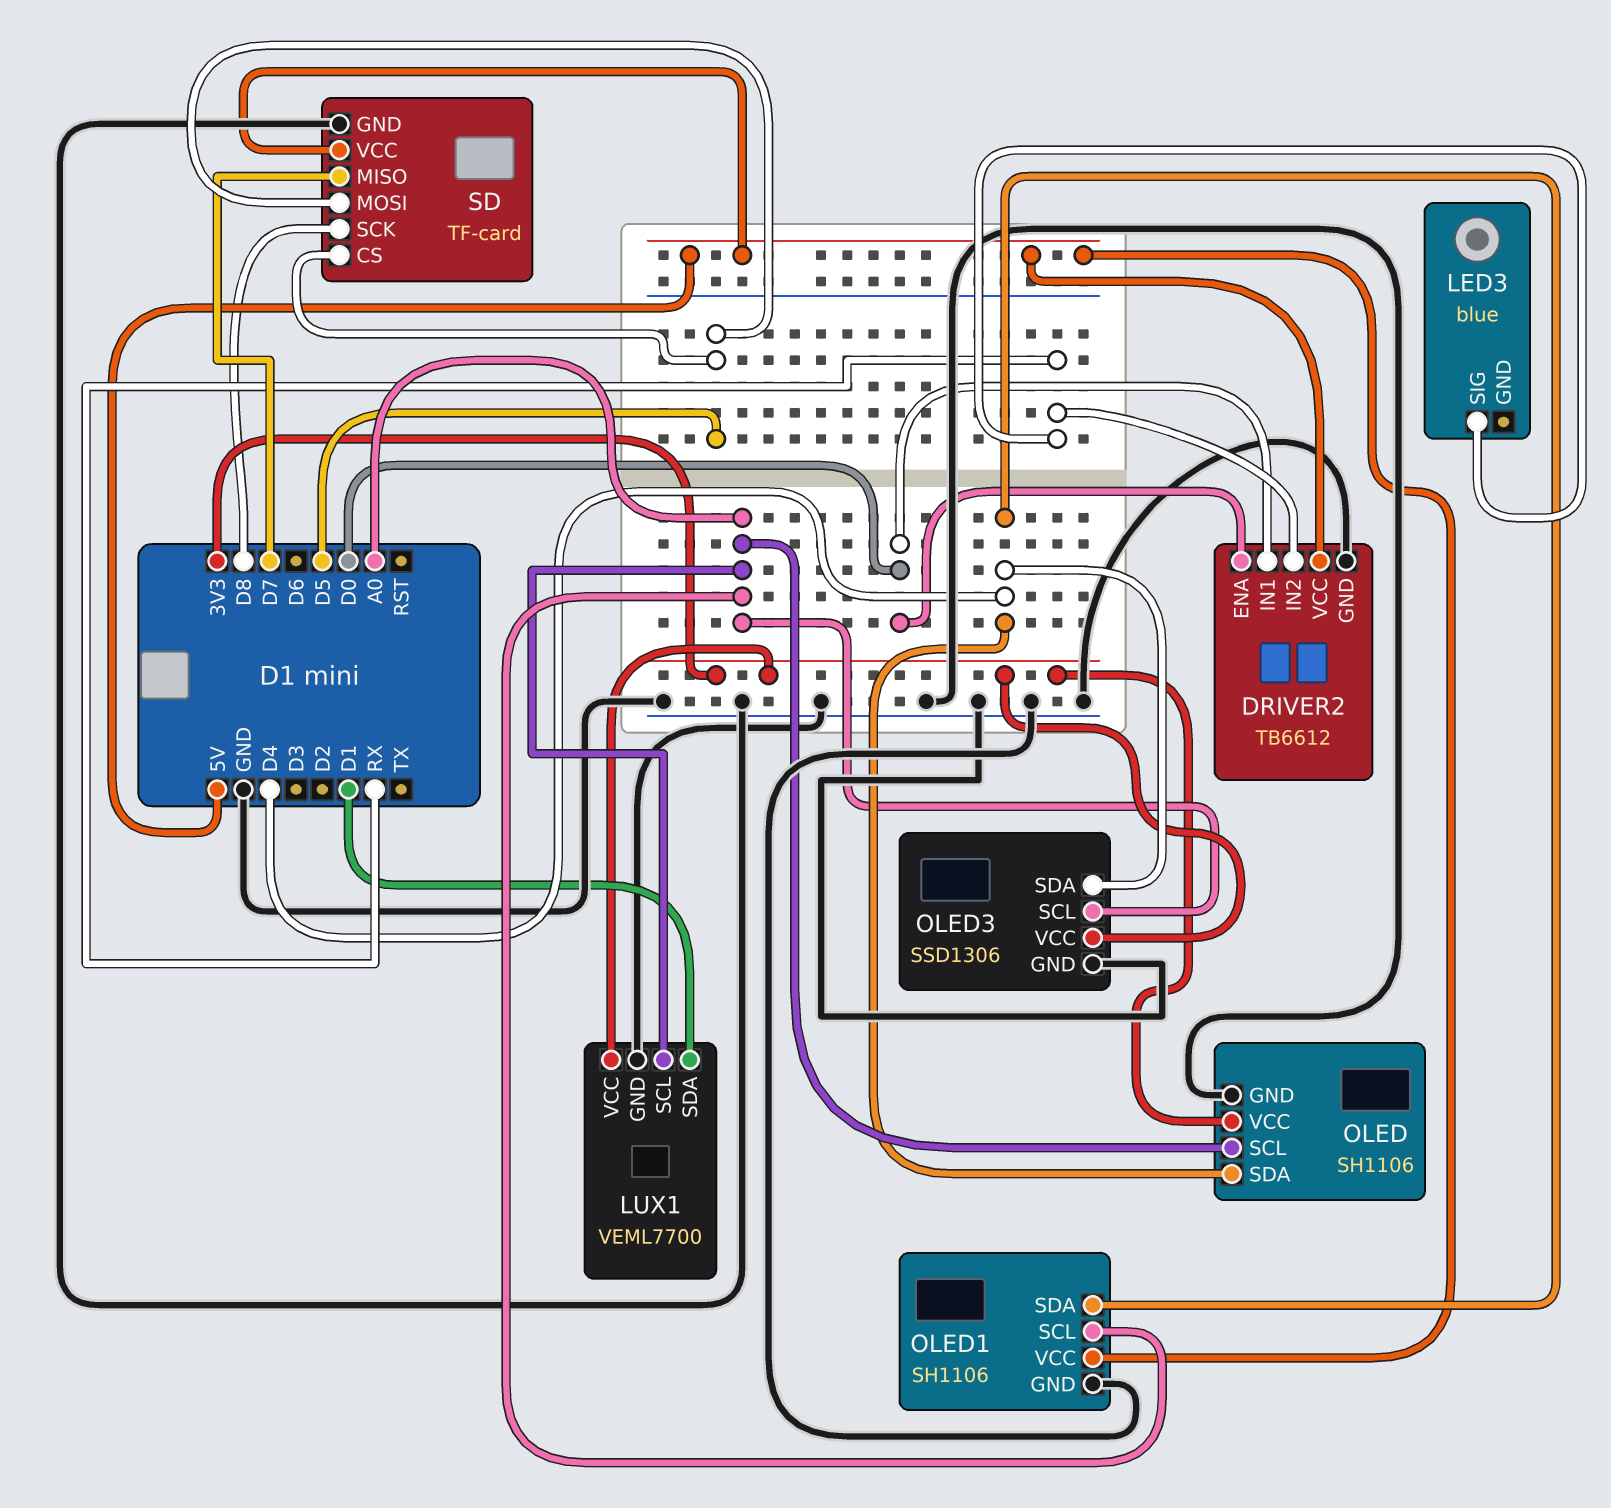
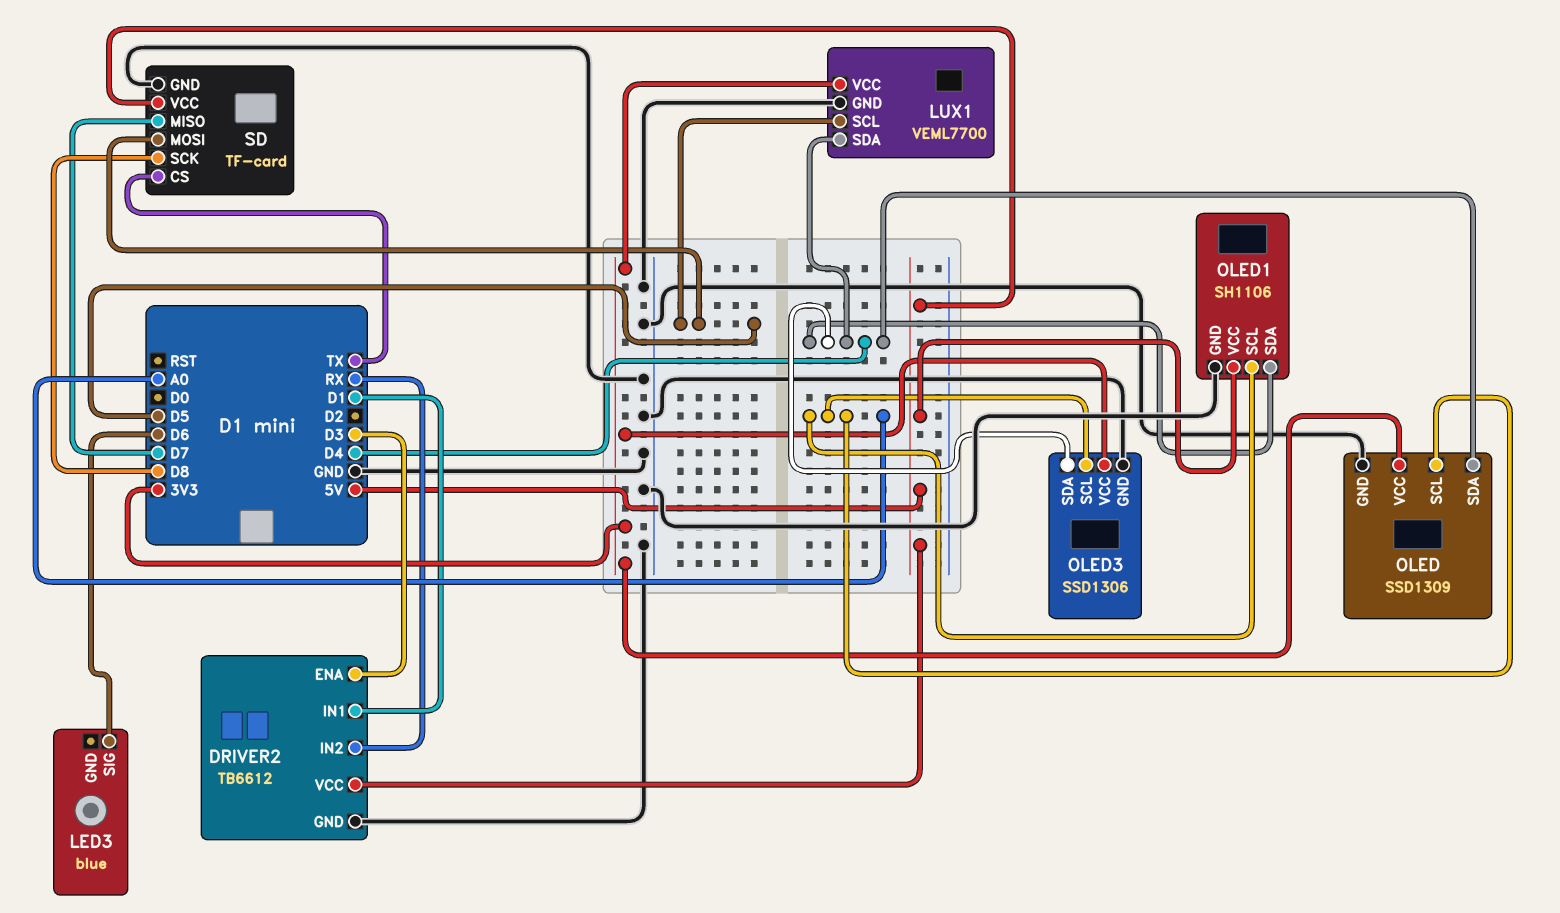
DRIVER2 pin ENA: D0 -> D3
DRIVER2 pin IN1: D0 -> D1
LED3 pin SIG: RX -> D6
LUX1 pin SCL: A0 -> D5
LUX1 pin SDA: D1 -> D4
OLED: SH1106 -> SSD1309
SD pin CS: D5 -> TX

